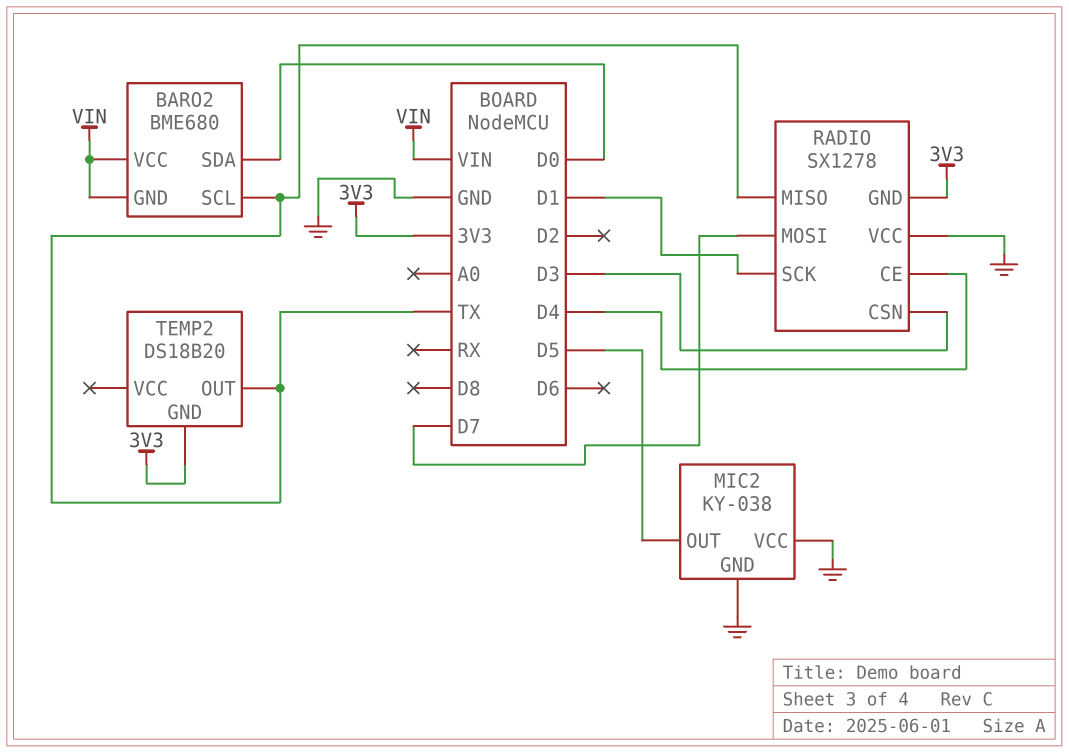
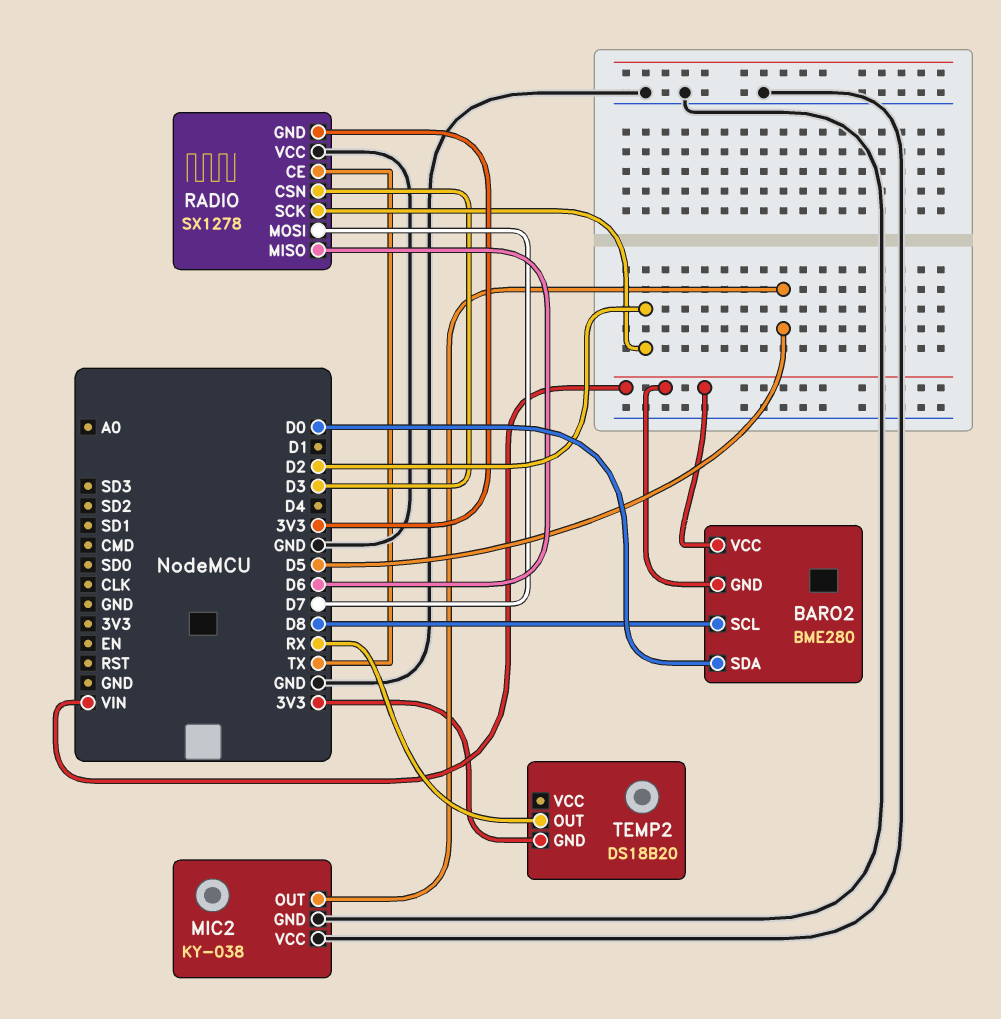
BARO2: BME680 -> BME280
BARO2 pin SCL: TX -> D8
RADIO pin CE: D4 -> TX
RADIO pin MISO: TX -> D6
RADIO pin SCK: D1 -> D2
TEMP2 pin OUT: TX -> RX

